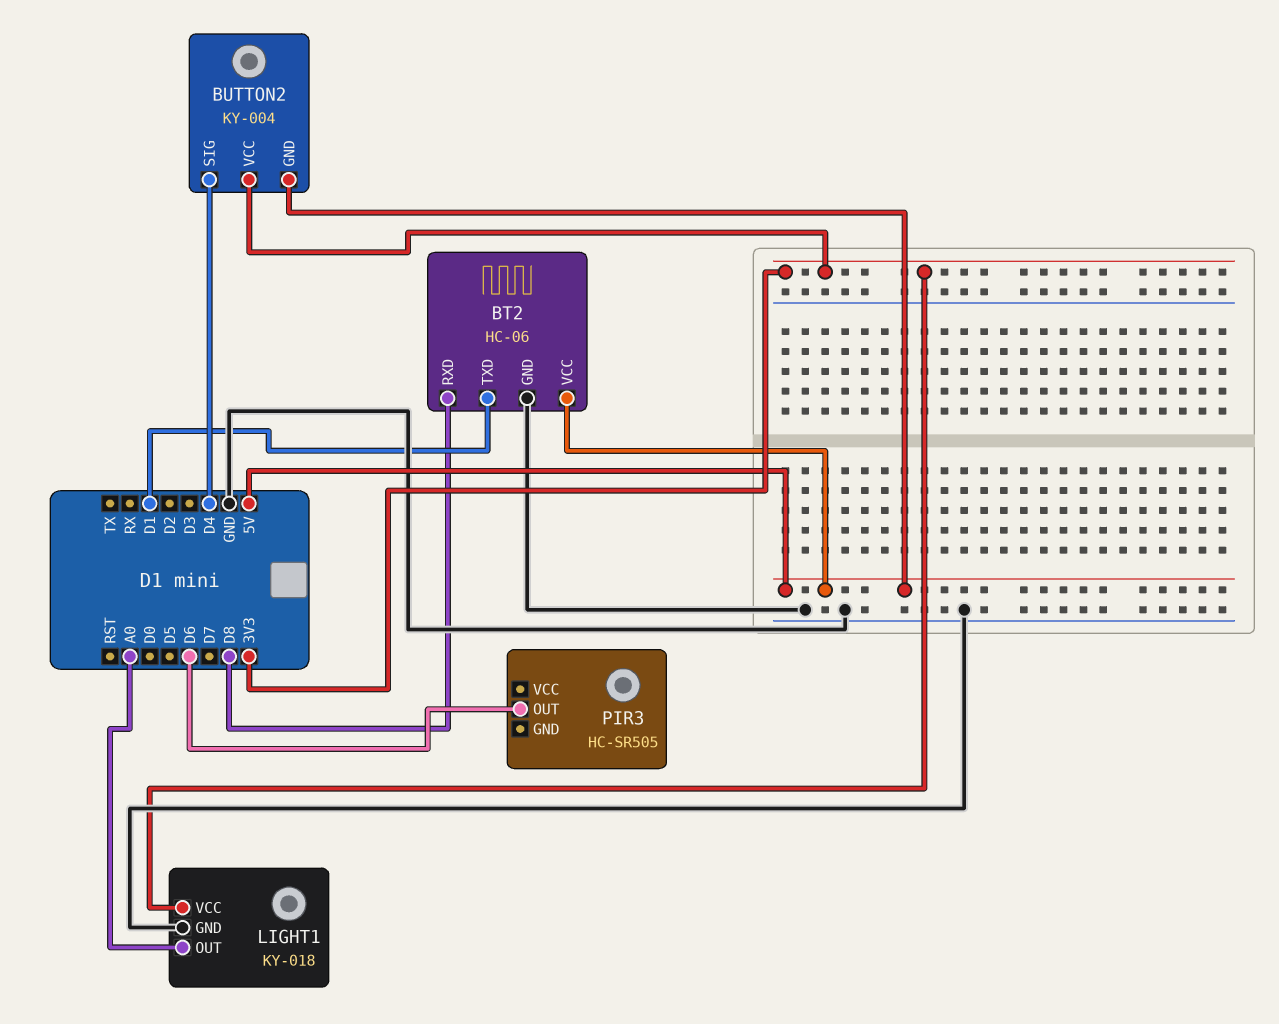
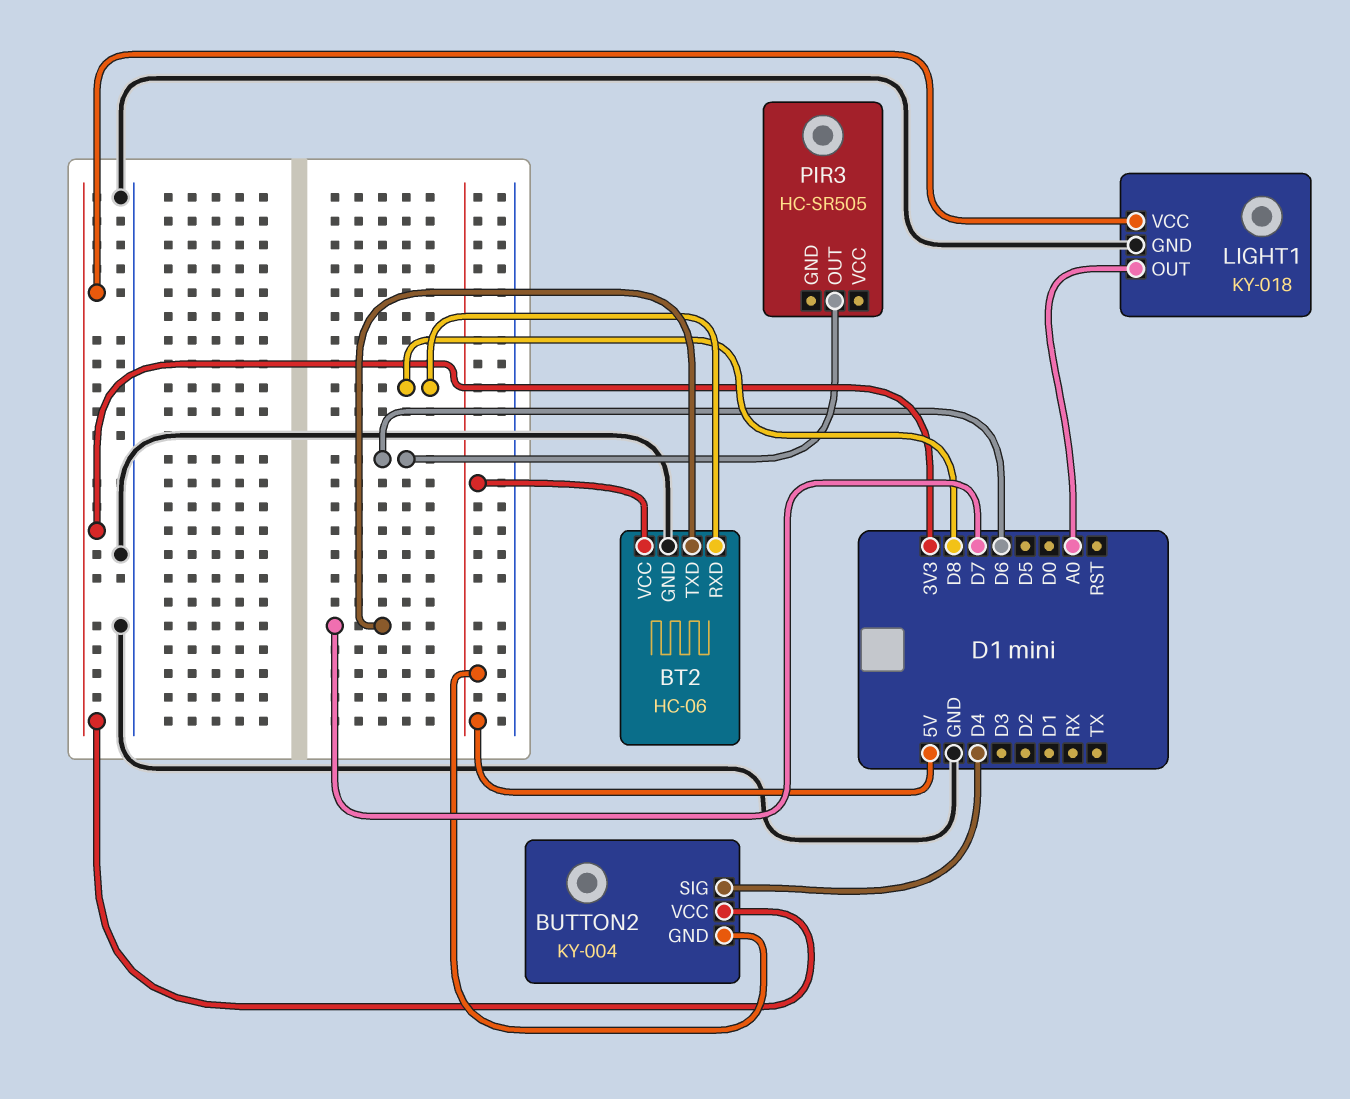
BT2 pin TXD: D1 -> D7

